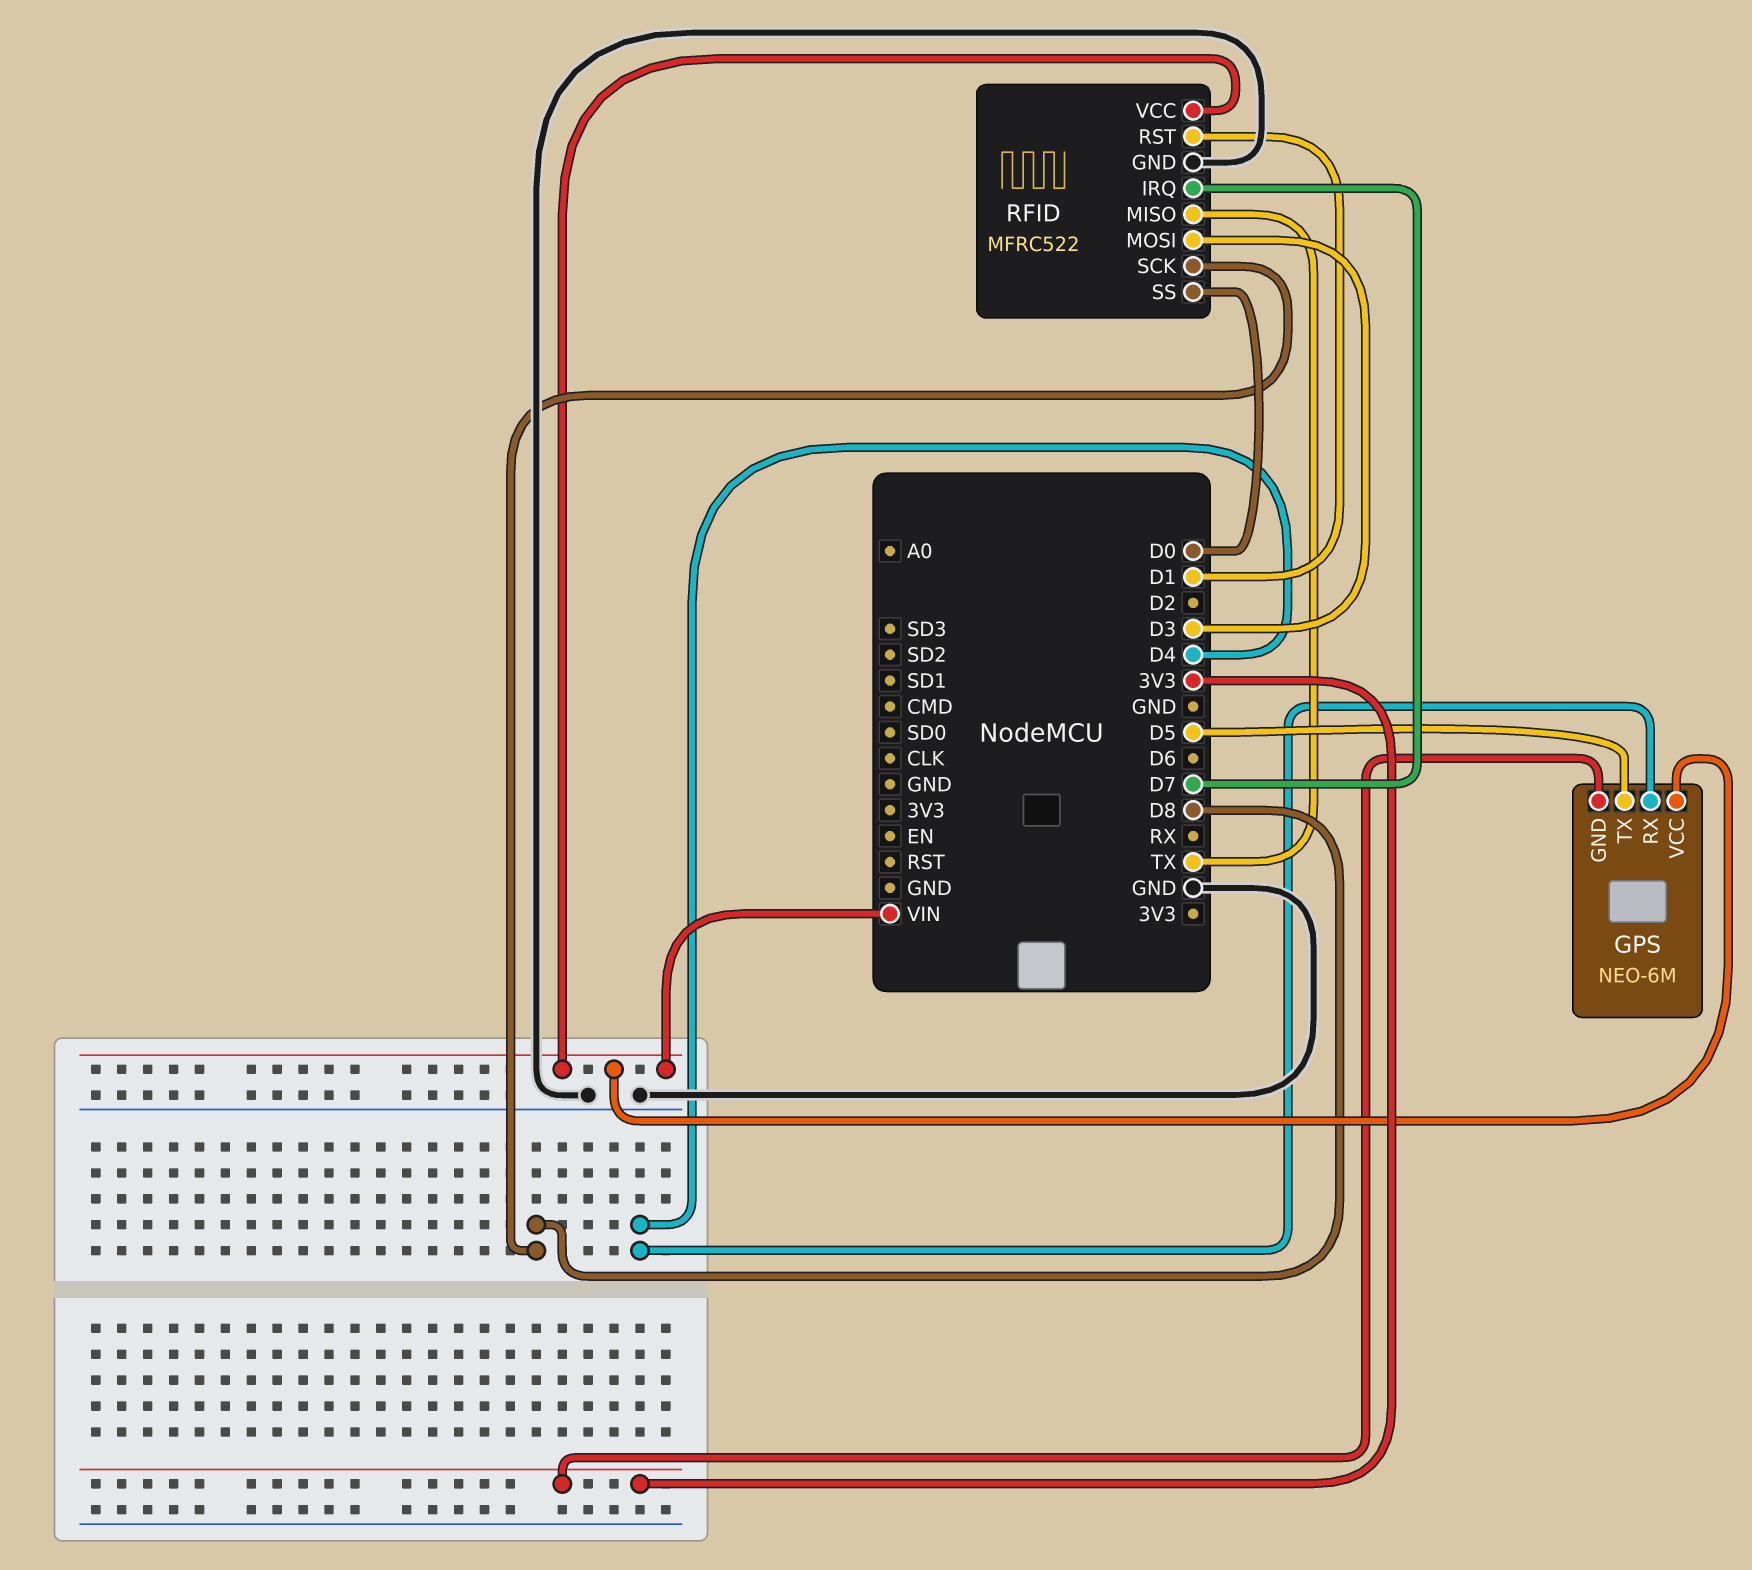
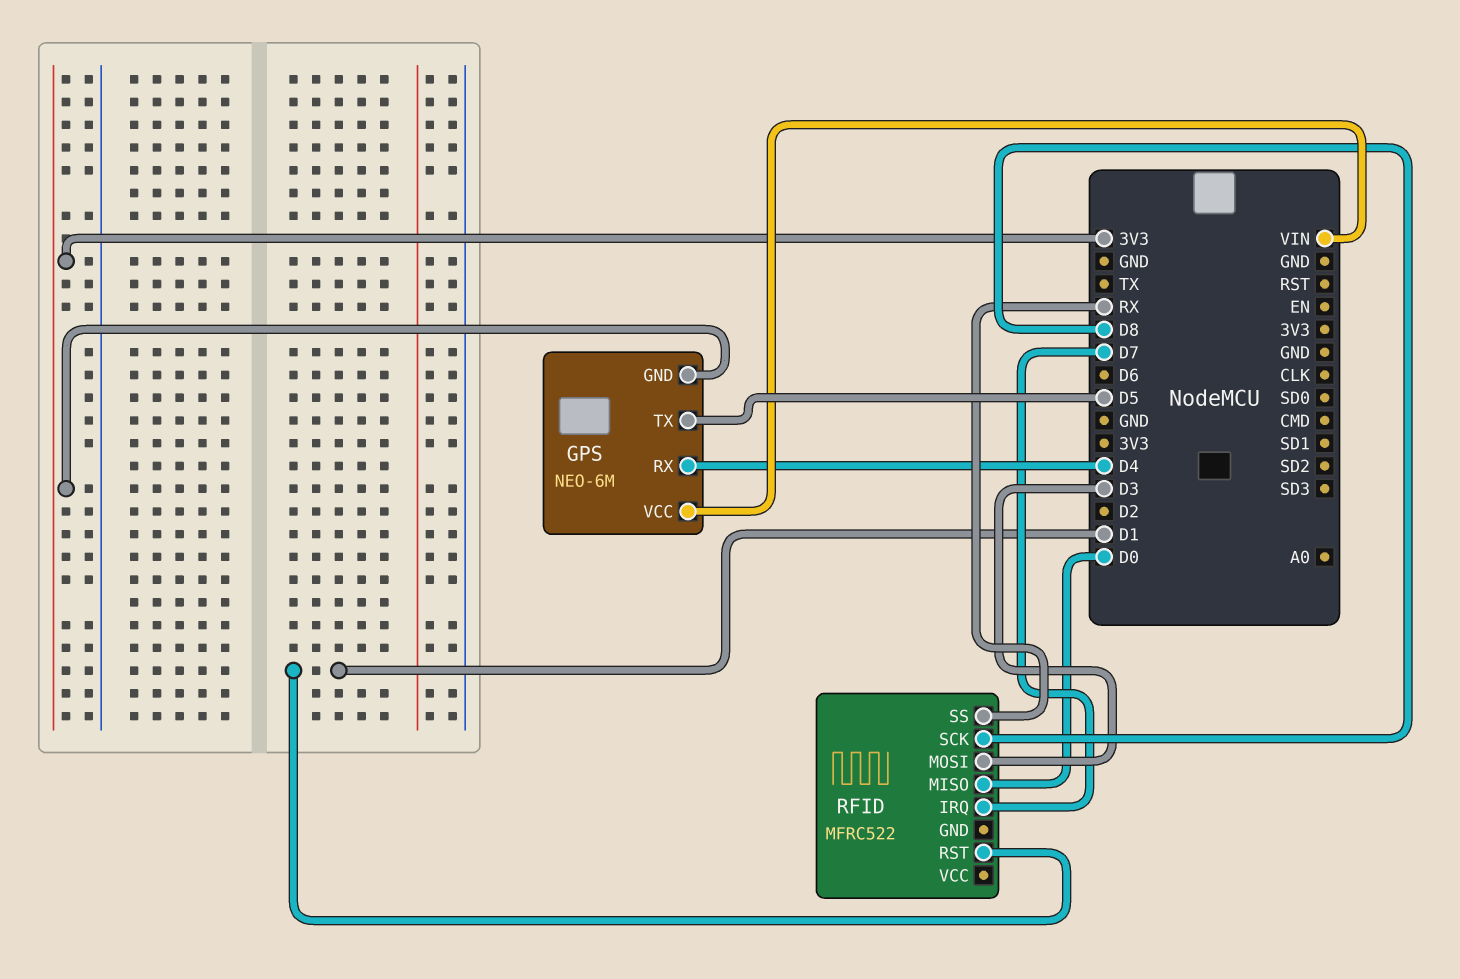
RFID pin GND: GND -> none
RFID pin MISO: TX -> D0
RFID pin SS: D0 -> RX
RFID pin VCC: VIN -> none

